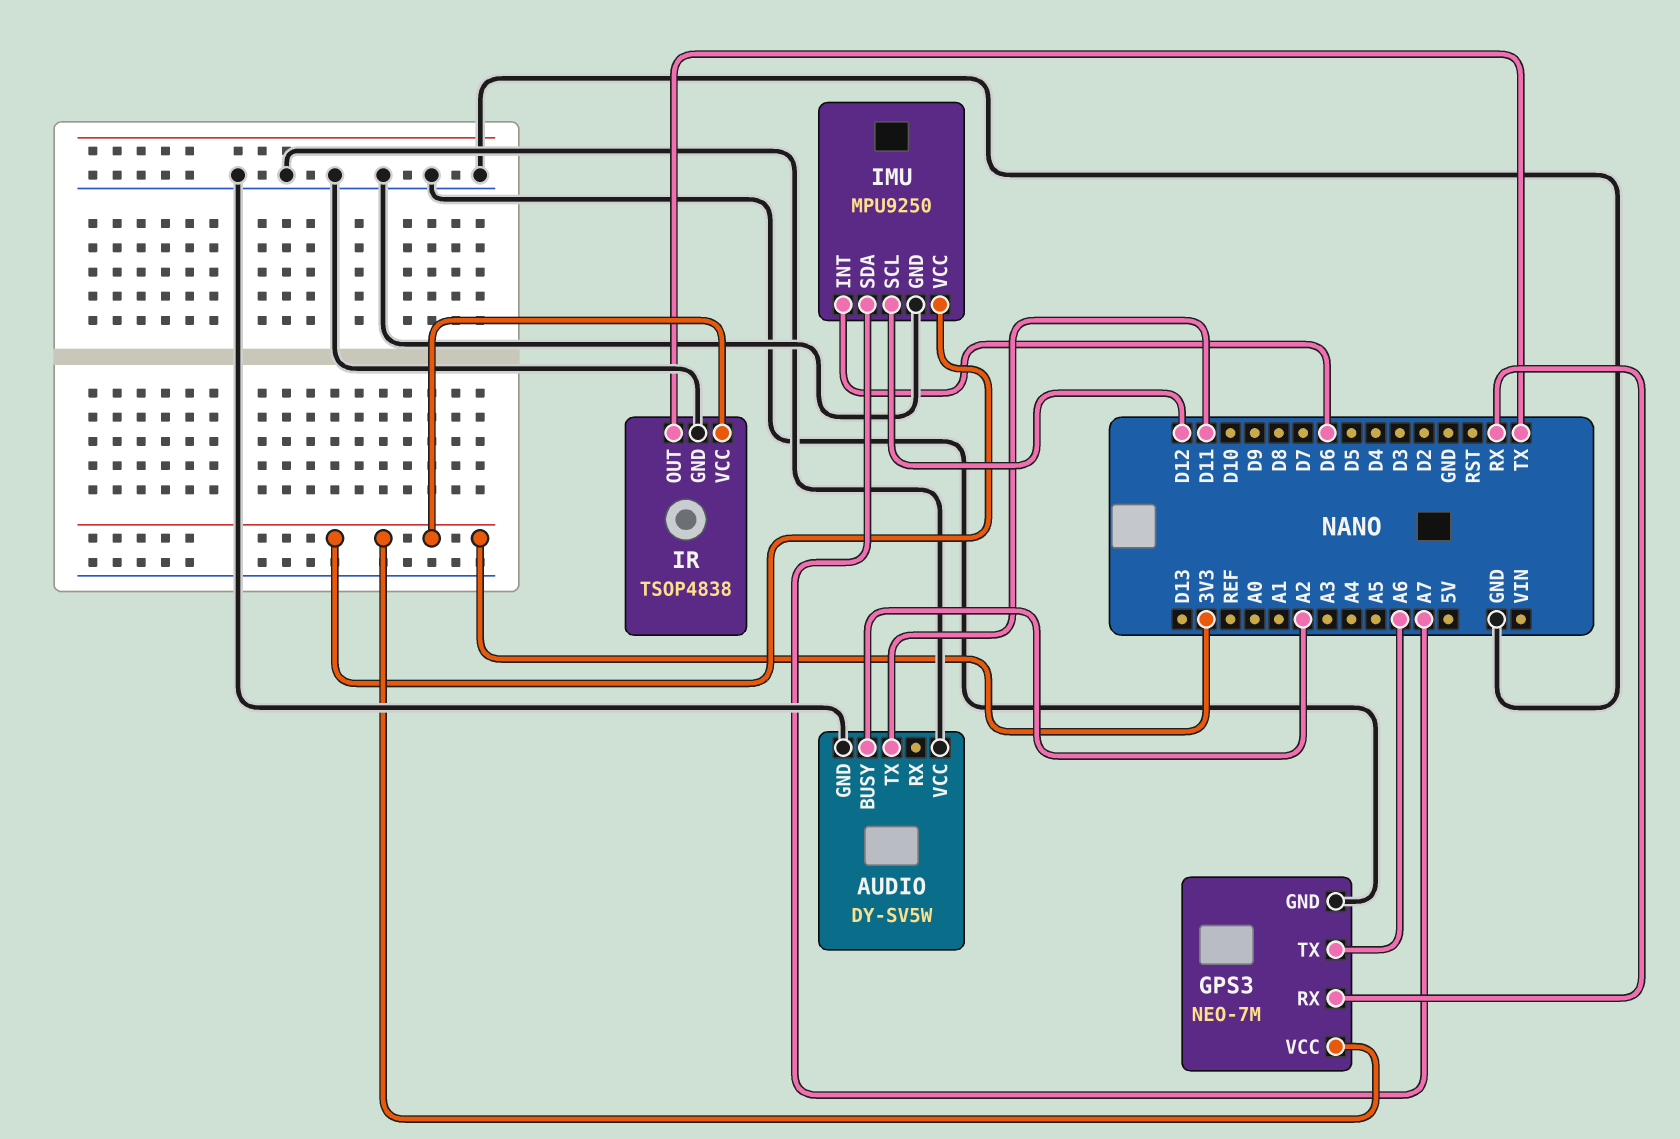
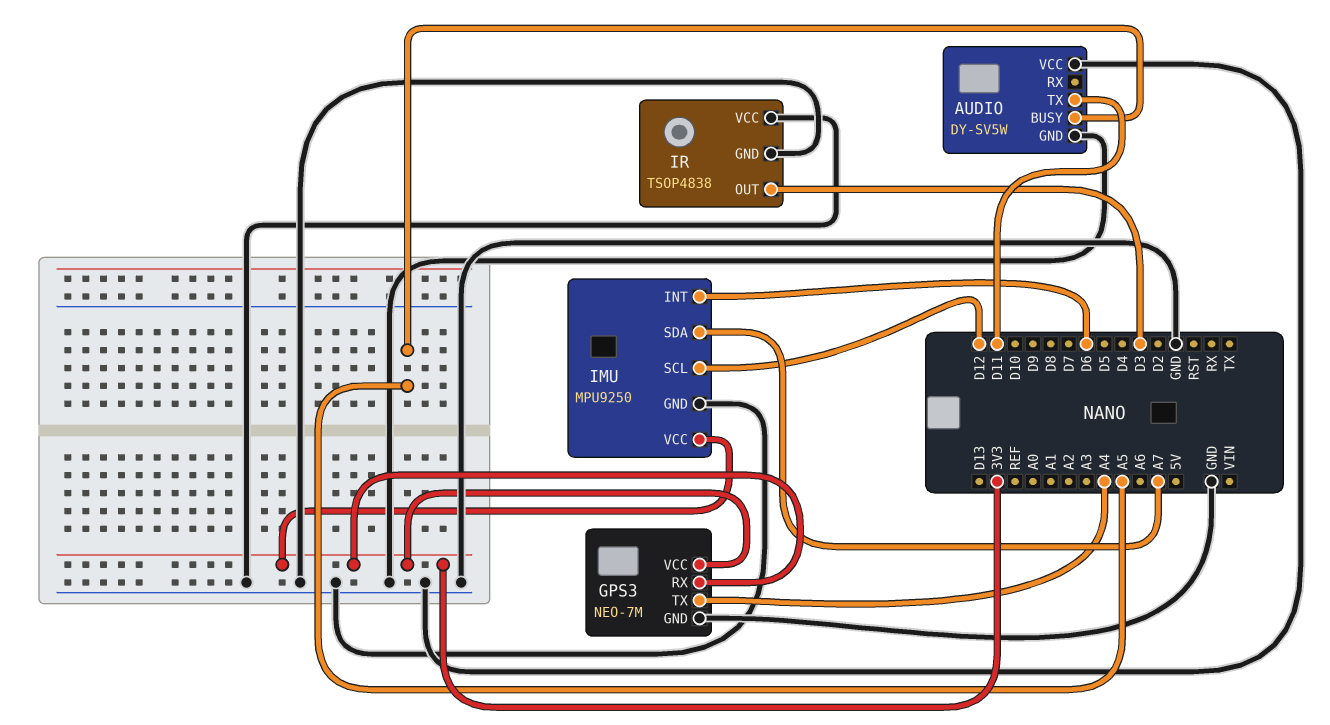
AUDIO pin BUSY: A2 -> A5
GPS3 pin RX: RX -> 3V3
GPS3 pin TX: A6 -> A4
IR pin OUT: TX -> D3
IR pin VCC: 3V3 -> GND

